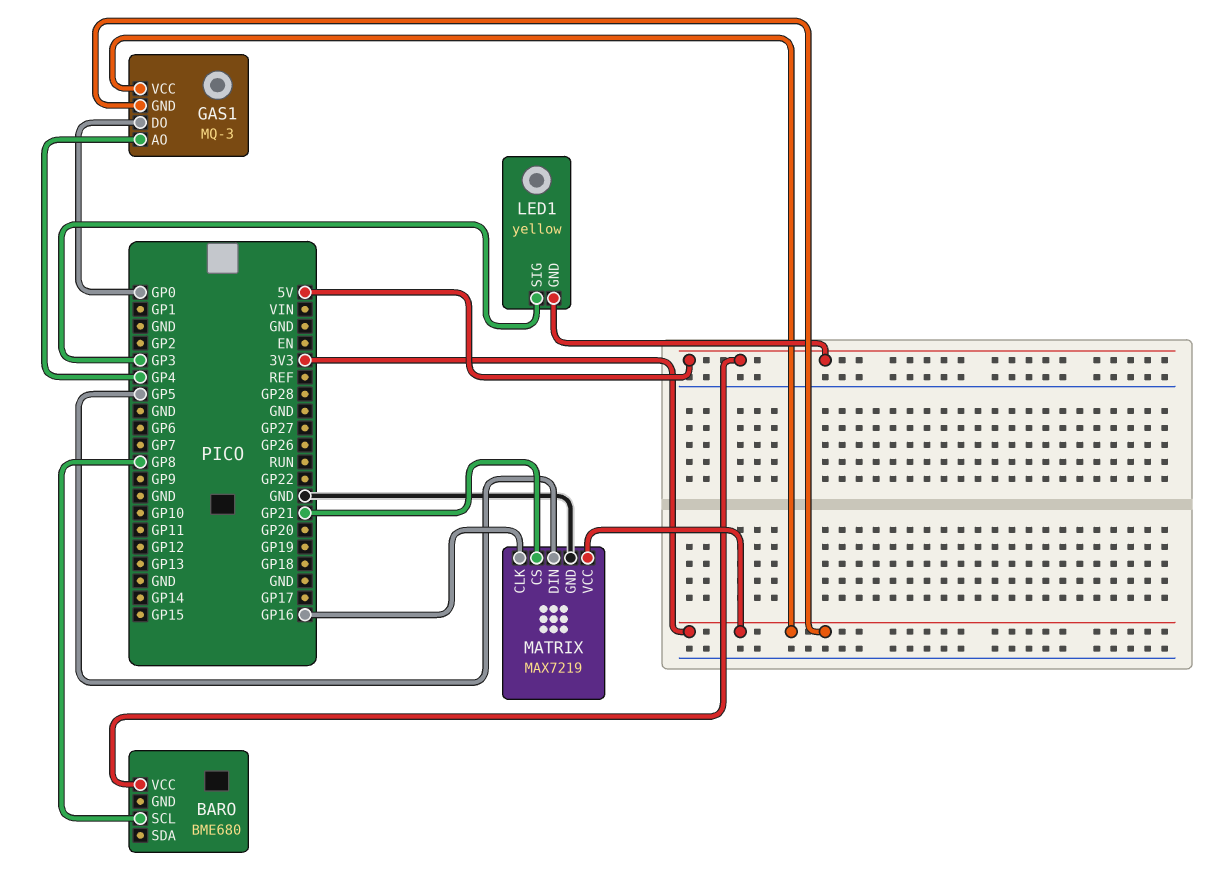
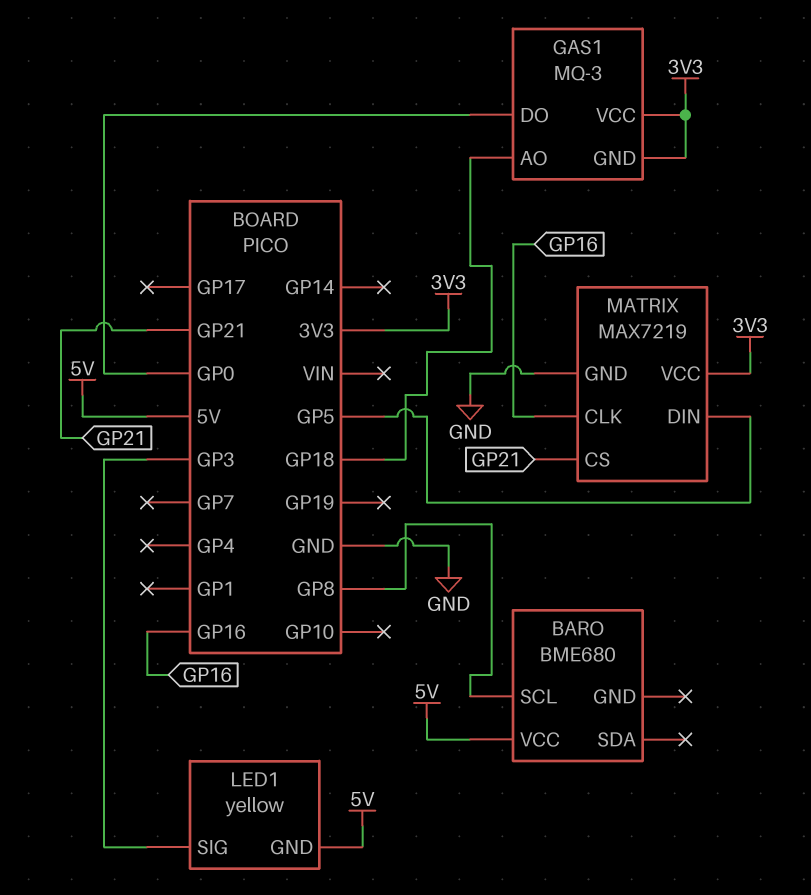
GAS1 pin AO: GP4 -> GP18

